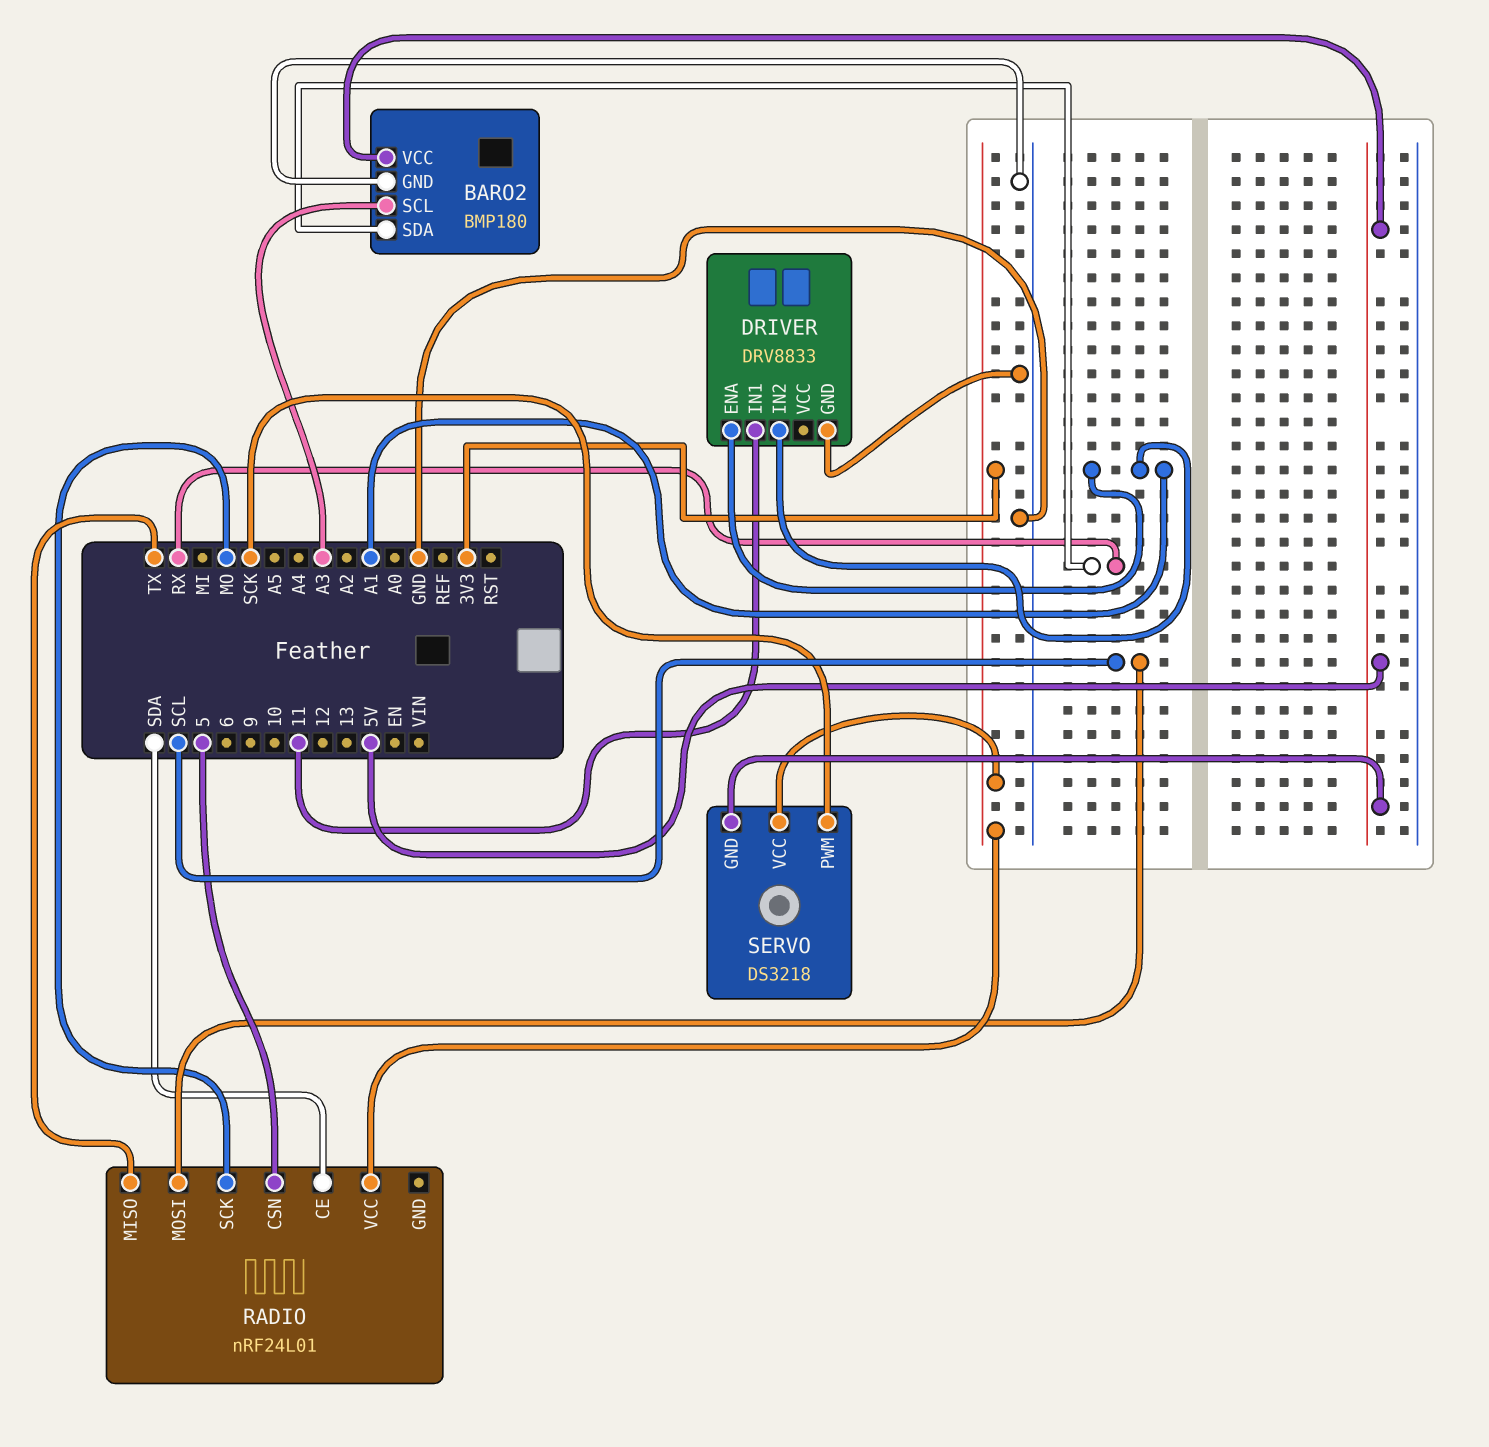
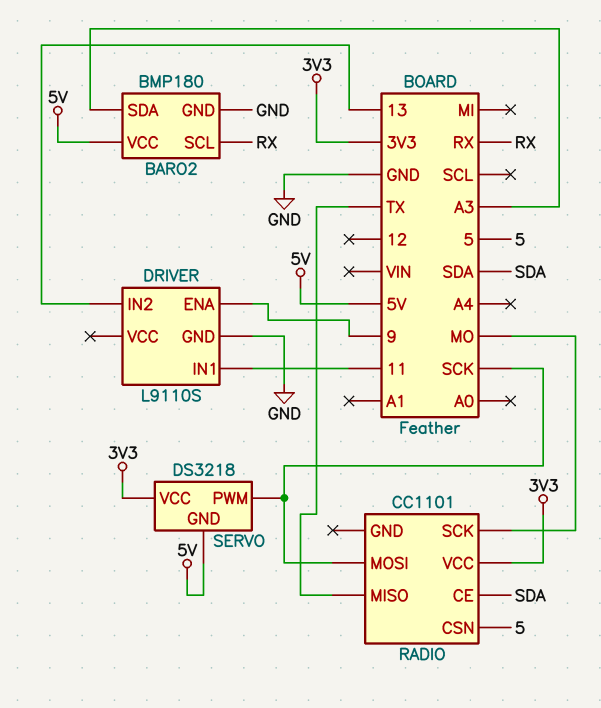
BARO2 pin SCL: A3 -> RX
BARO2 pin SDA: RX -> A3
DRIVER: DRV8833 -> L9110S
DRIVER pin ENA: A1 -> 9
DRIVER pin IN2: A1 -> 13
RADIO: nRF24L01 -> CC1101
RADIO pin MOSI: SCL -> SCK

